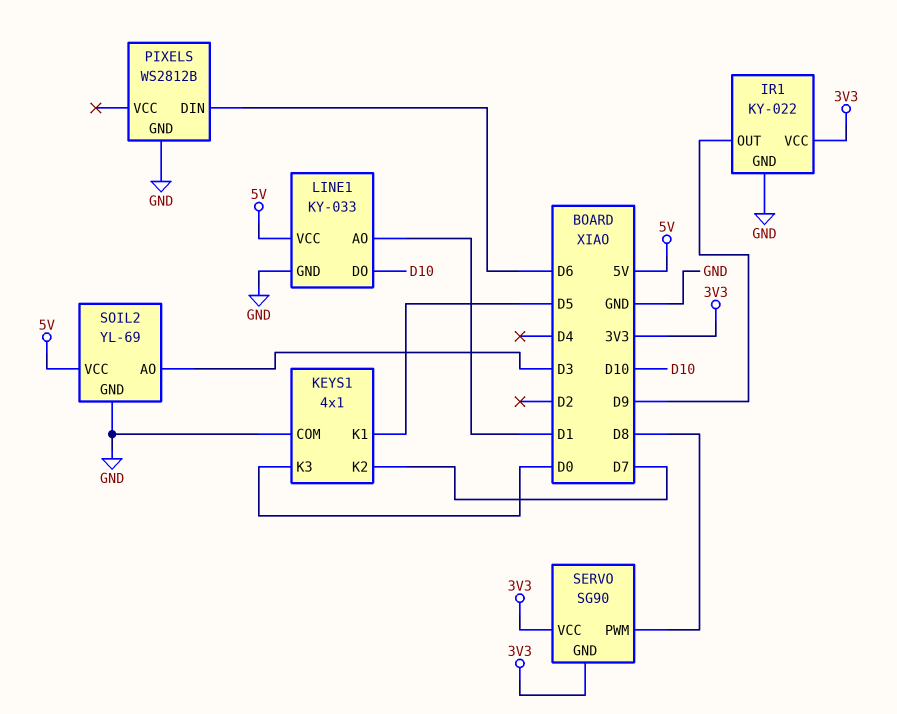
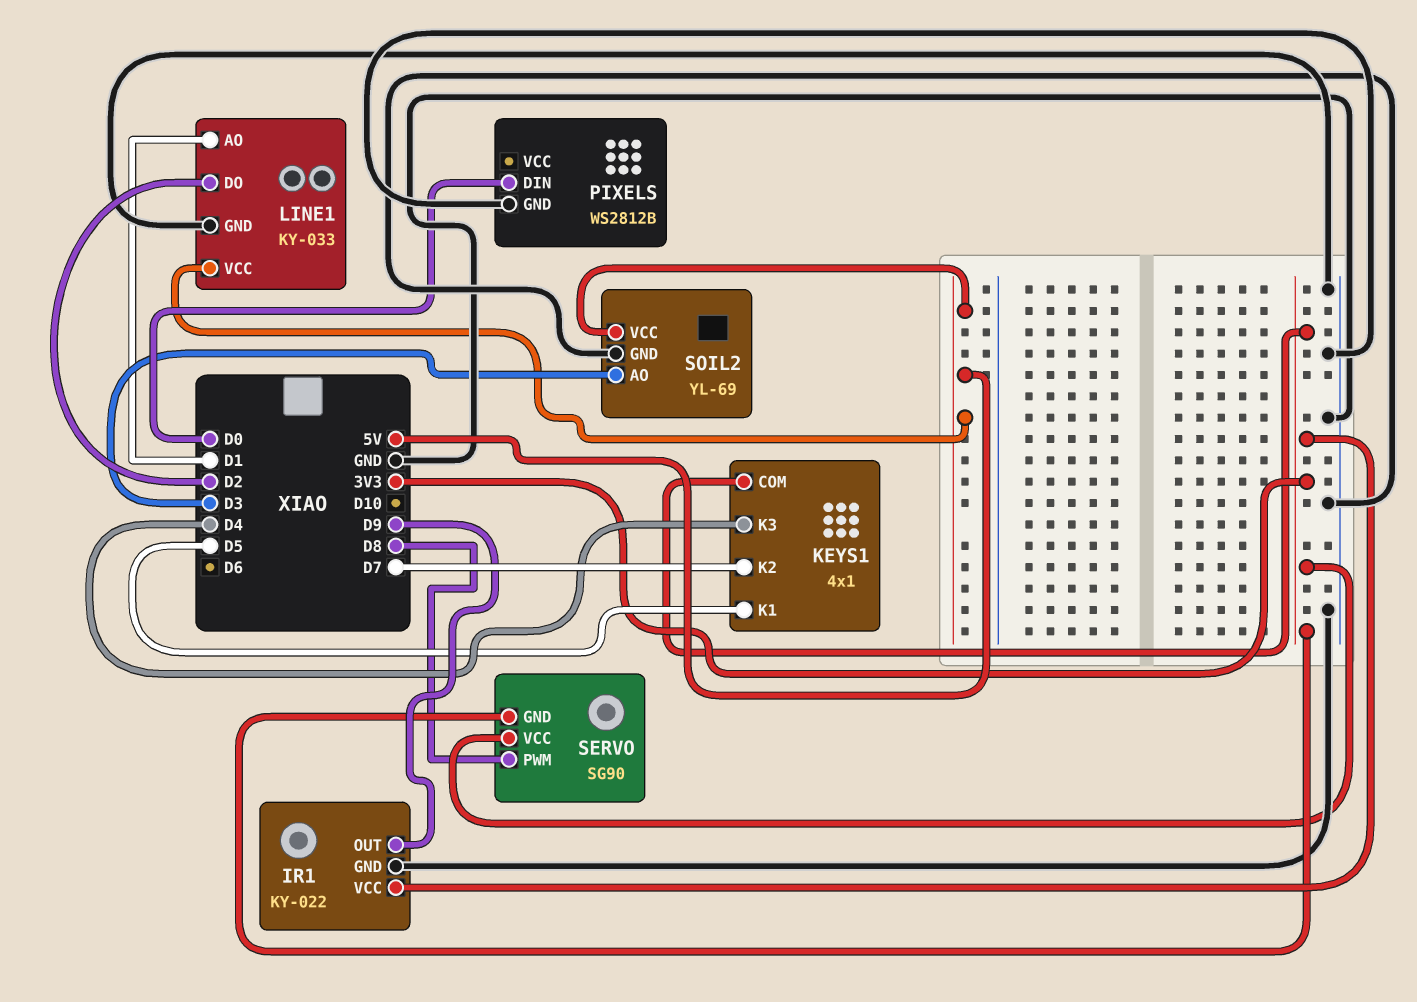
KEYS1 pin COM: GND -> 3V3
KEYS1 pin K3: D0 -> D4
LINE1 pin DO: D10 -> D2
PIXELS pin DIN: D6 -> D0

